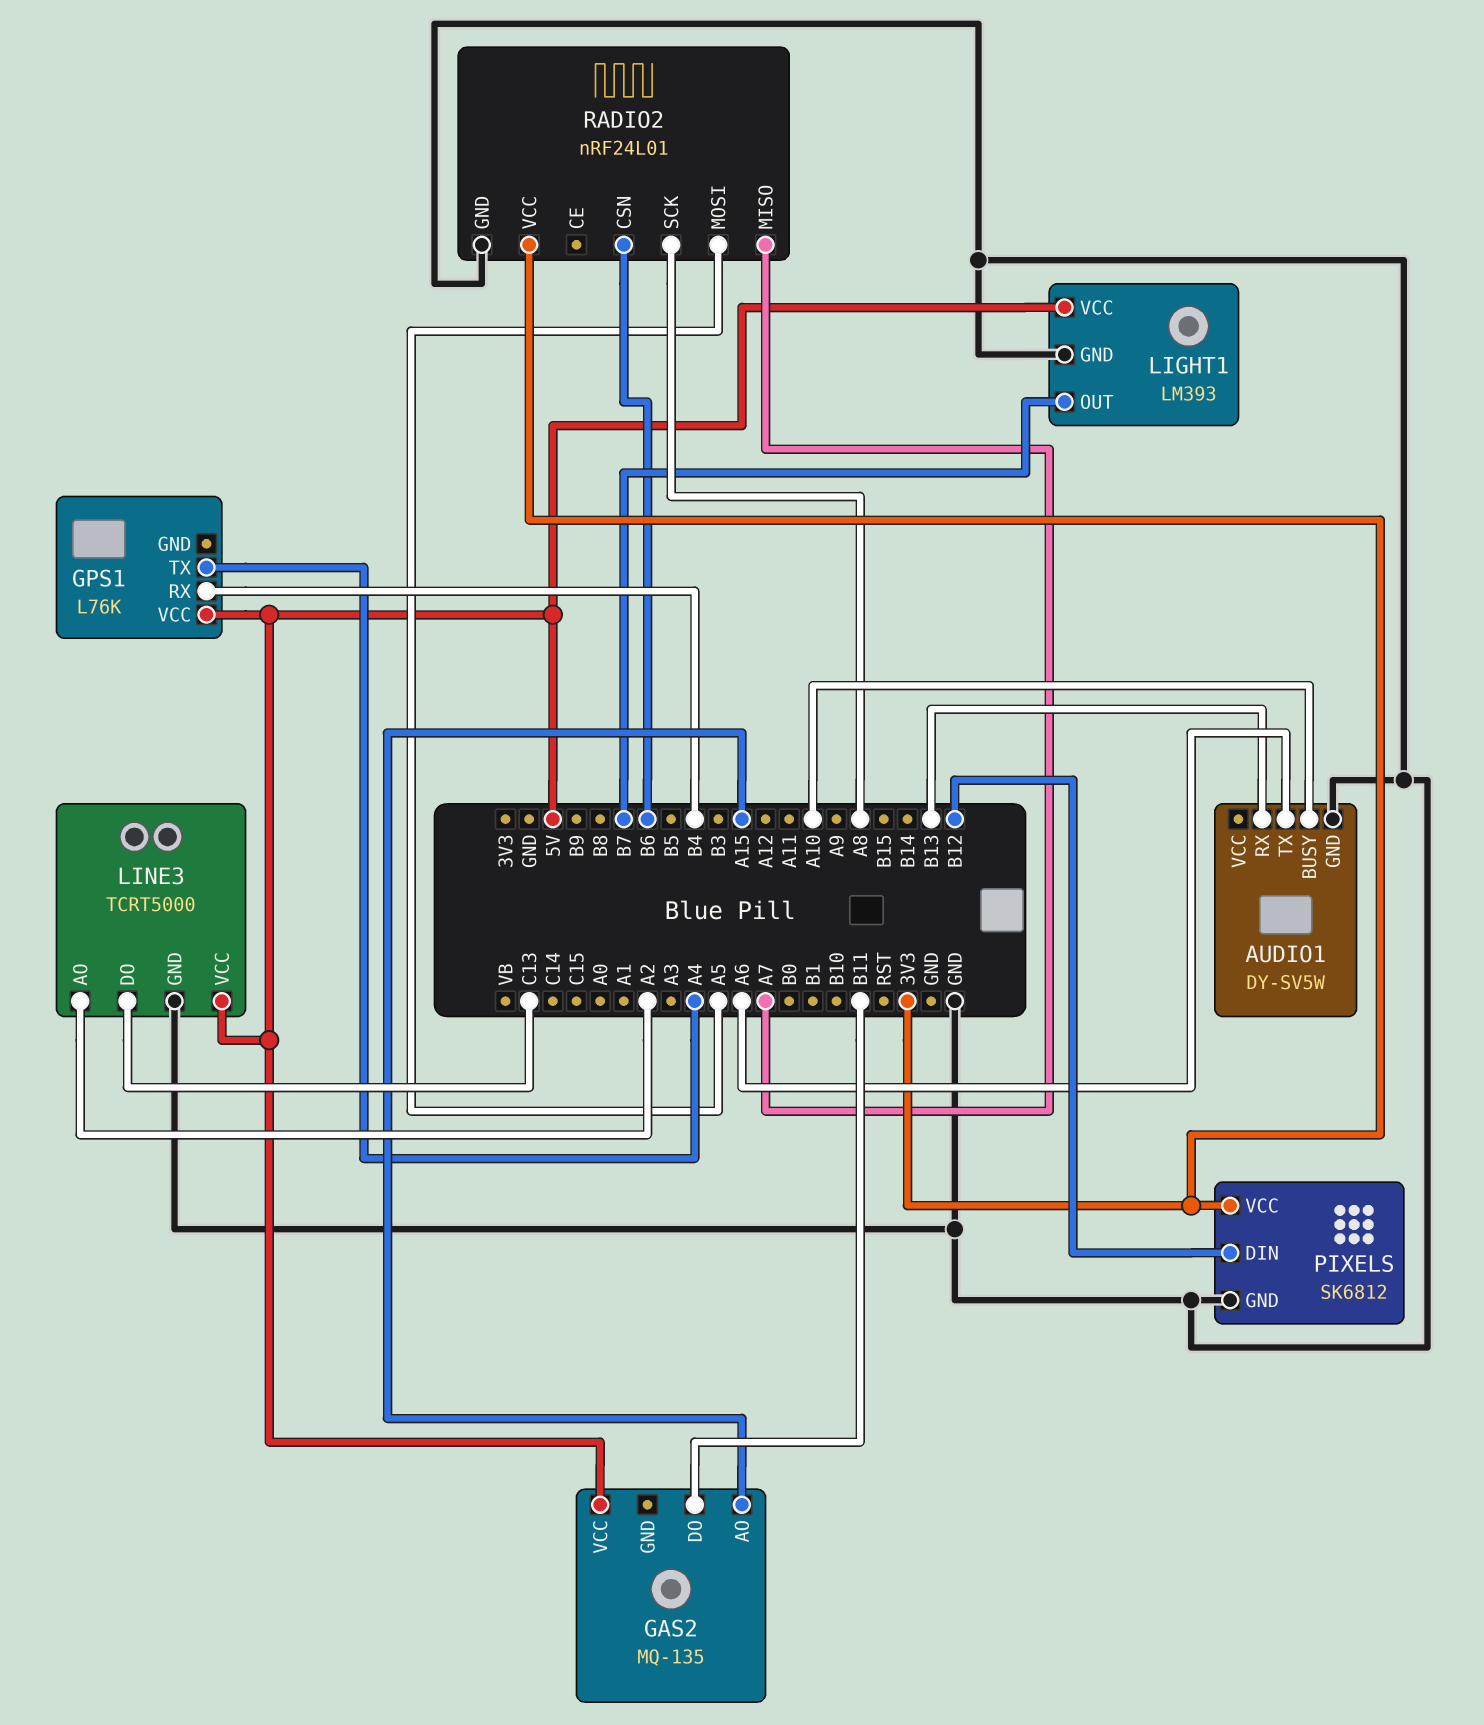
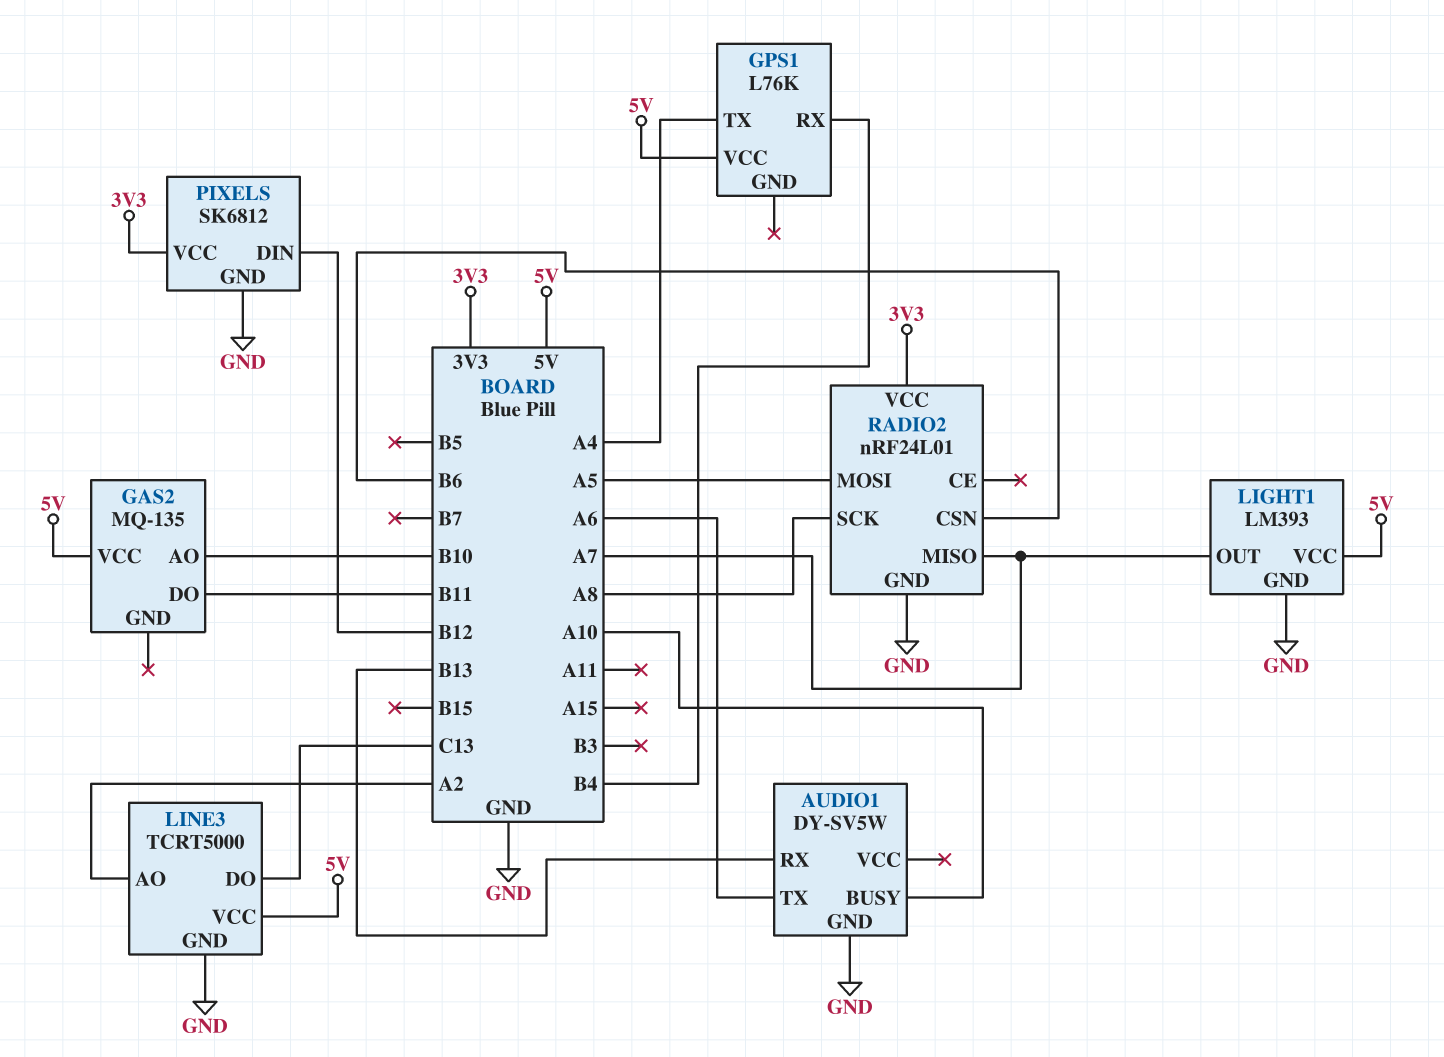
GAS2 pin AO: A15 -> B10
LIGHT1 pin OUT: B7 -> A7

